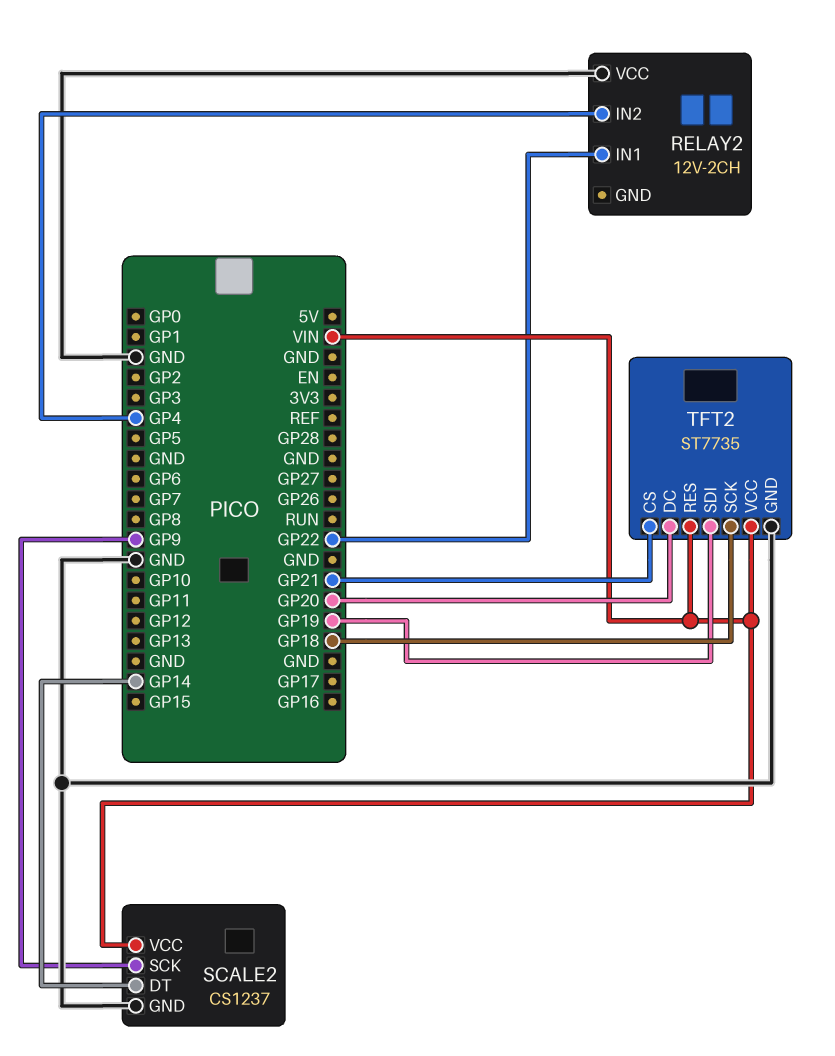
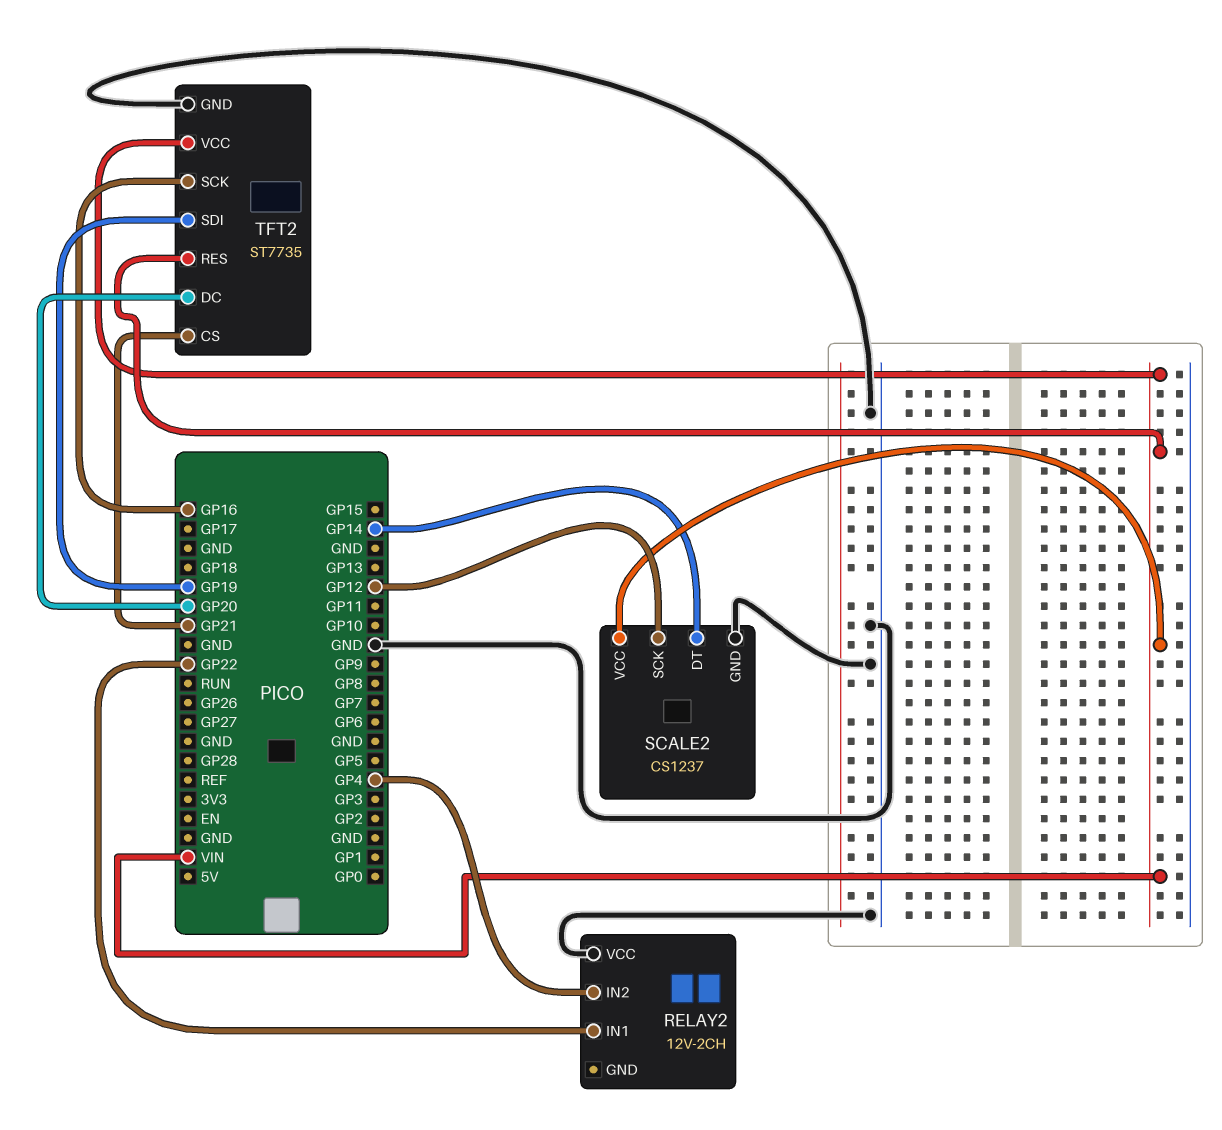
SCALE2 pin SCK: GP9 -> GP12
TFT2 pin SCK: GP18 -> GP16

